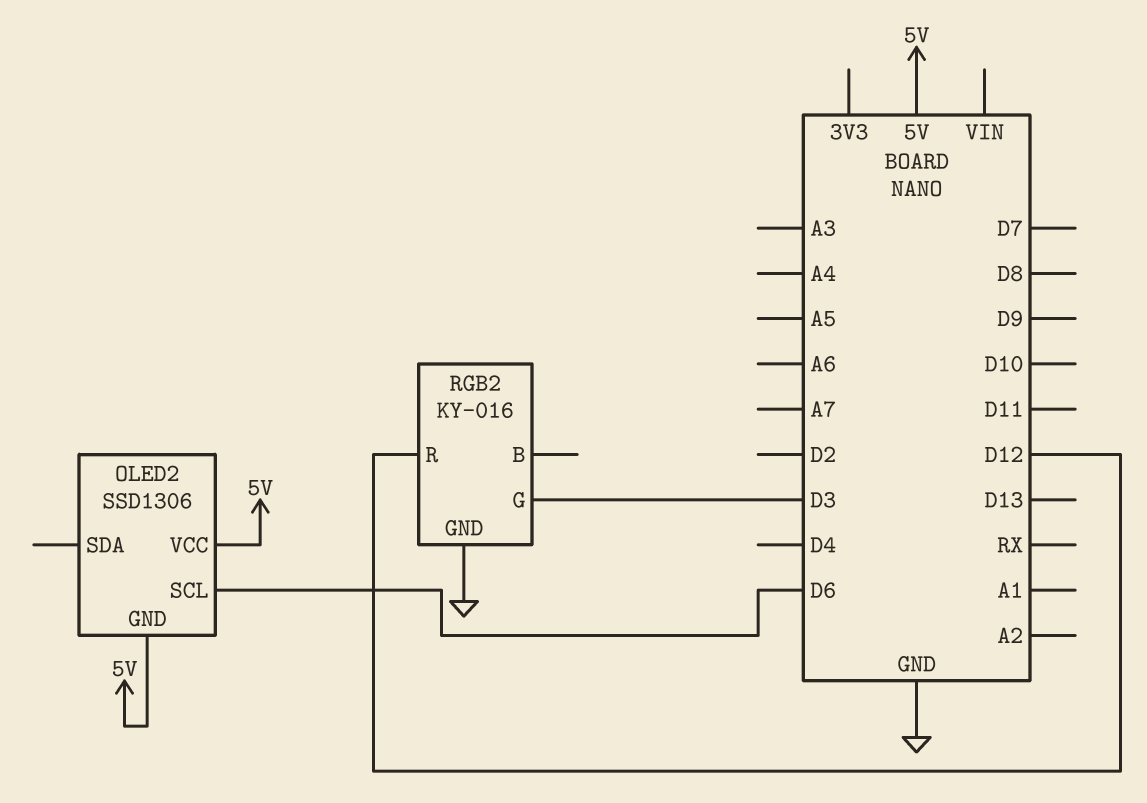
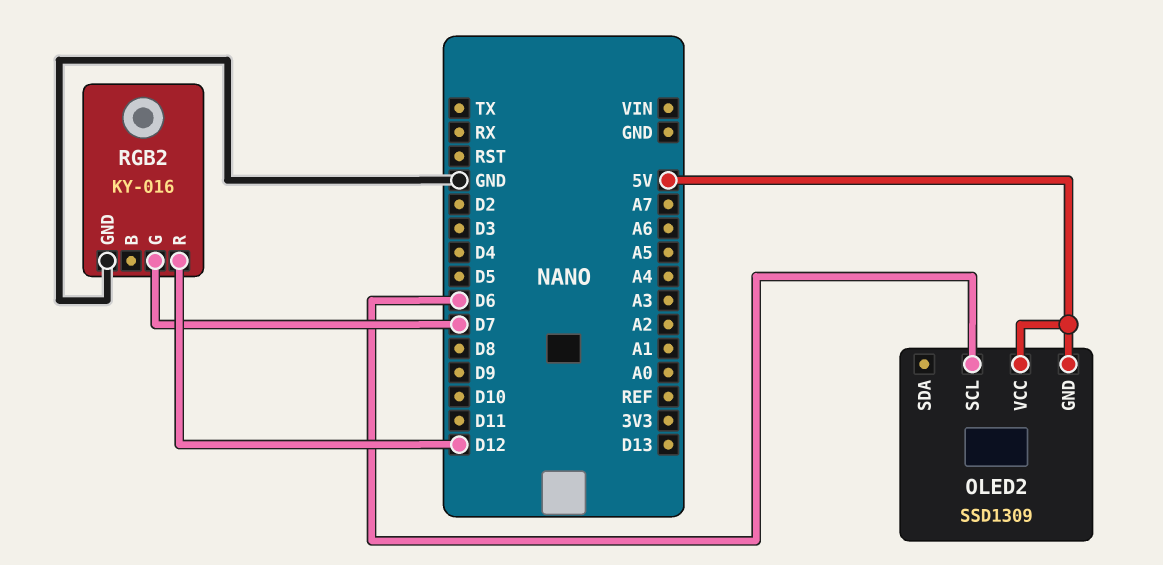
OLED2: SSD1306 -> SSD1309
RGB2 pin G: D3 -> D7

